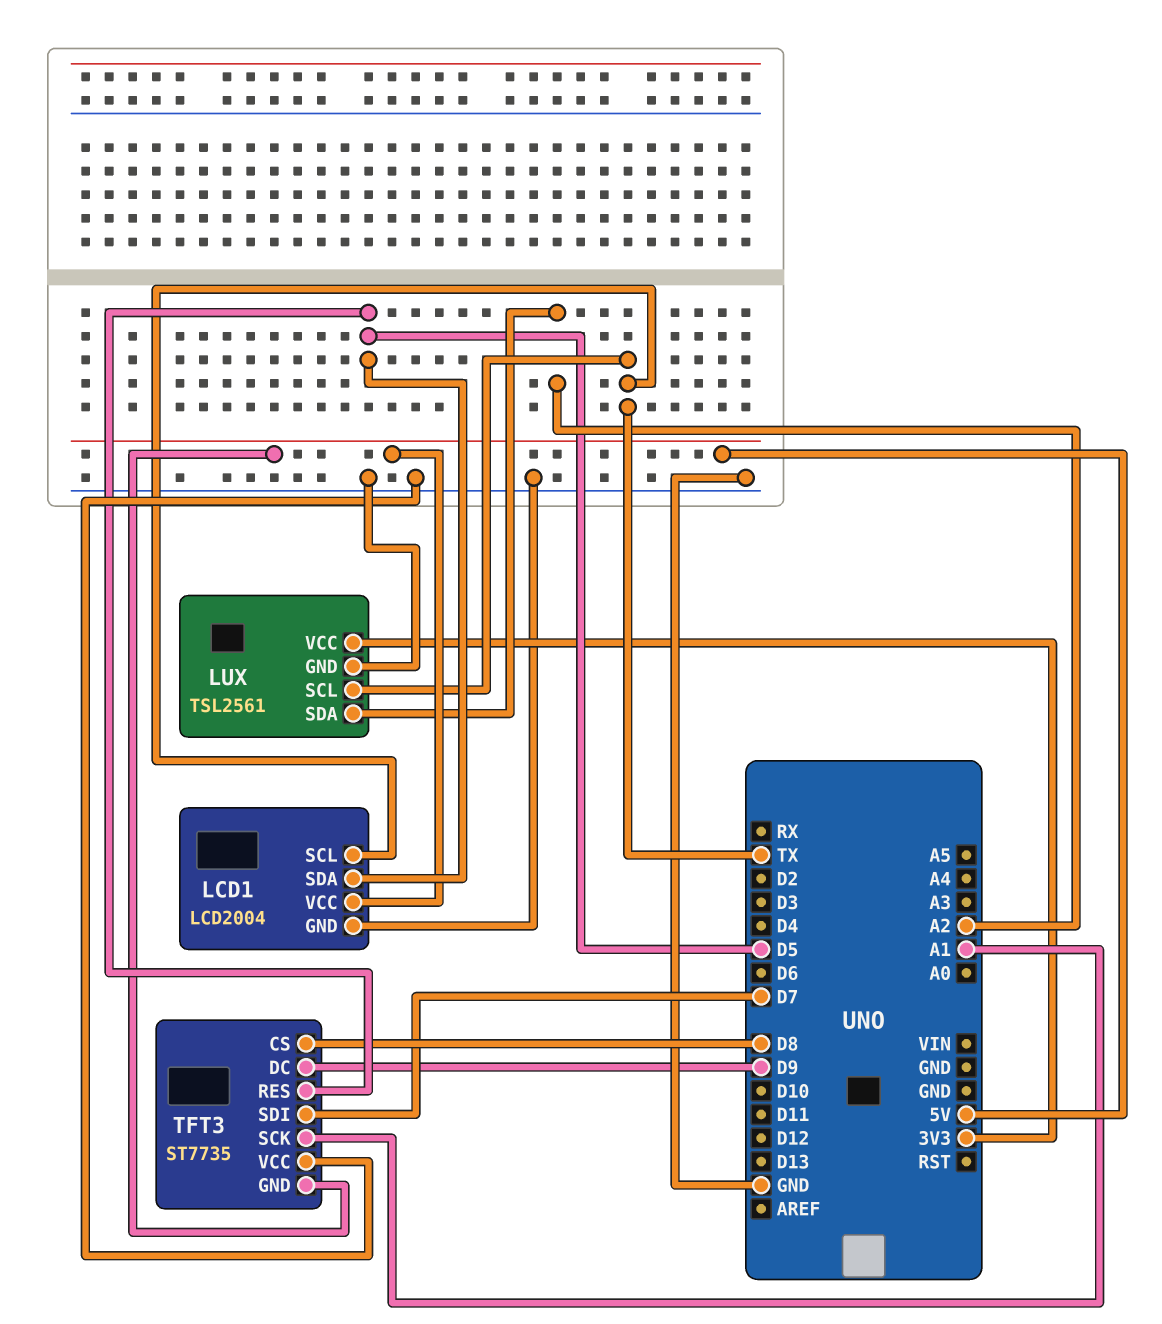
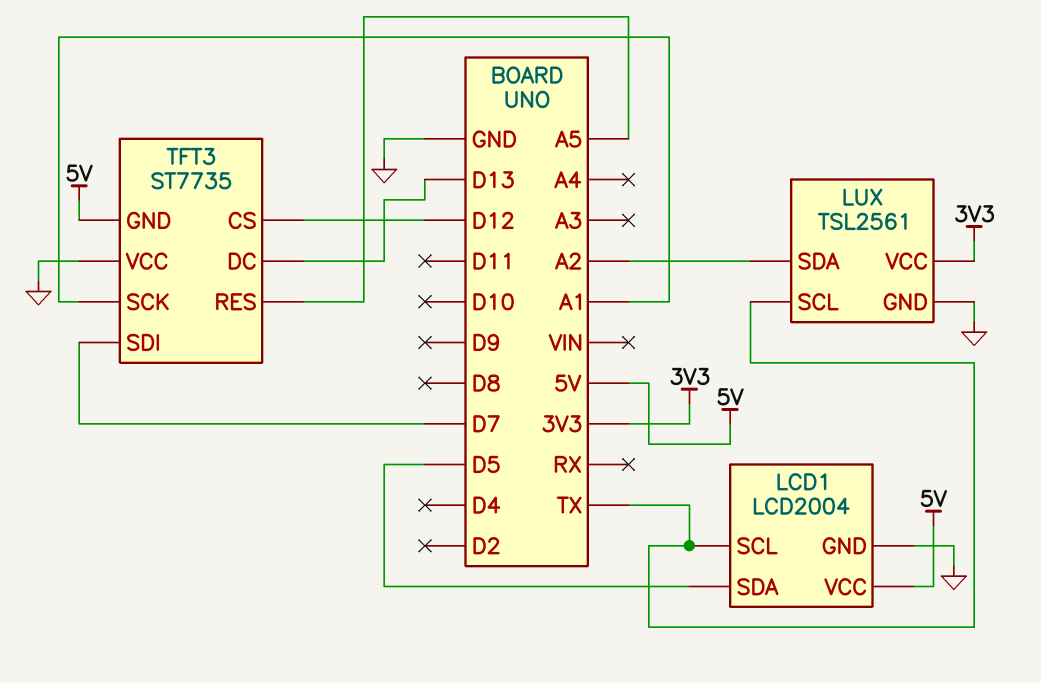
TFT3 pin CS: D8 -> D12
TFT3 pin DC: D9 -> D13
TFT3 pin RES: D5 -> A5

